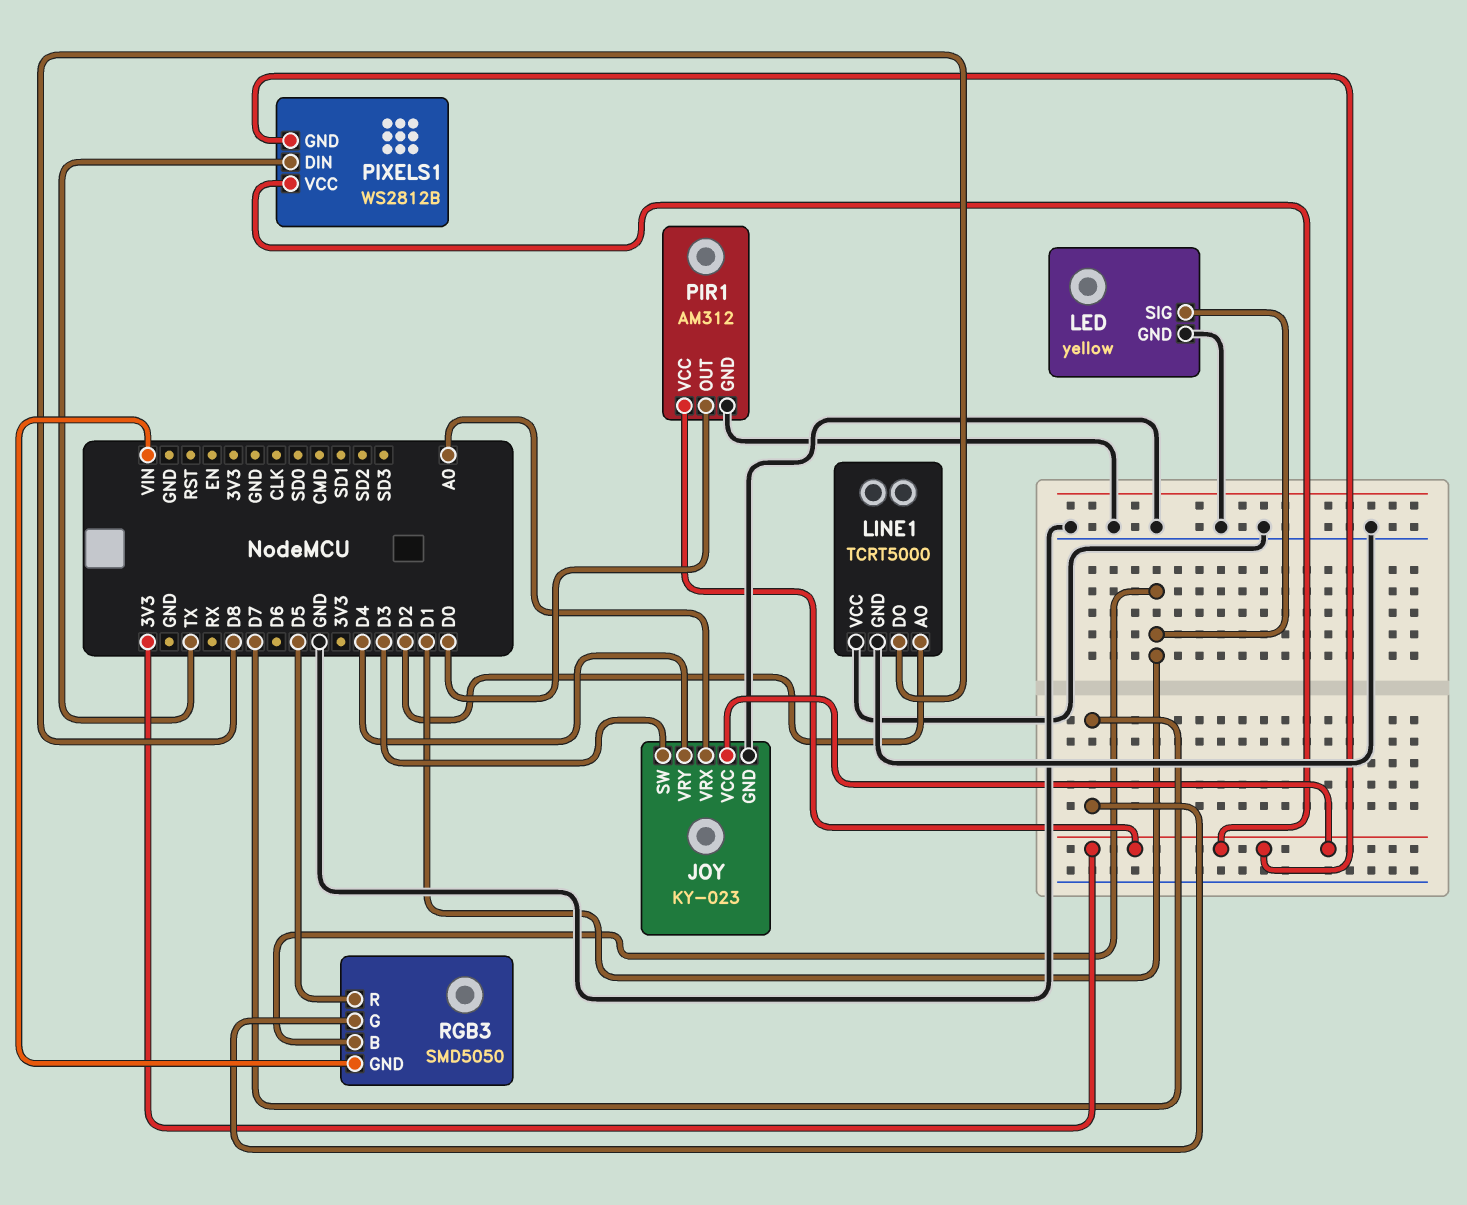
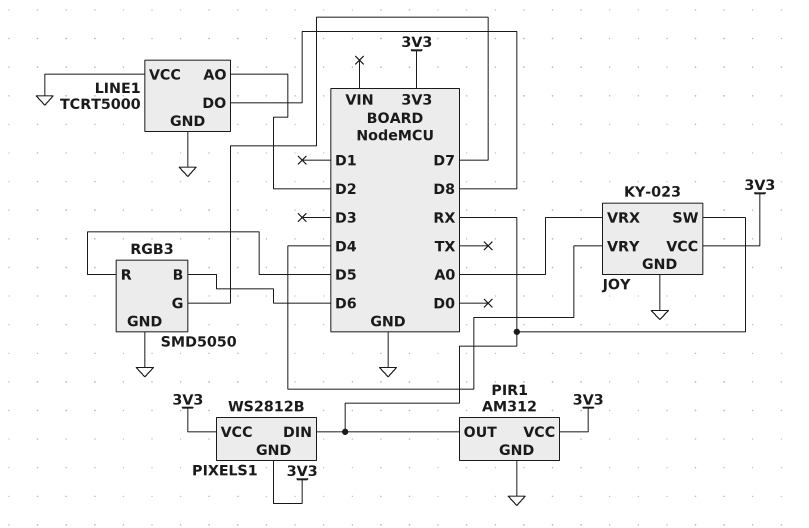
JOY pin SW: D3 -> RX
LED: yellow -> none
LED pin GND: GND -> none
LED pin SIG: D1 -> none
PIR1 pin OUT: D0 -> RX
PIXELS1 pin DIN: TX -> RX
RGB3 pin B: D1 -> D6
RGB3 pin GND: VIN -> GND

